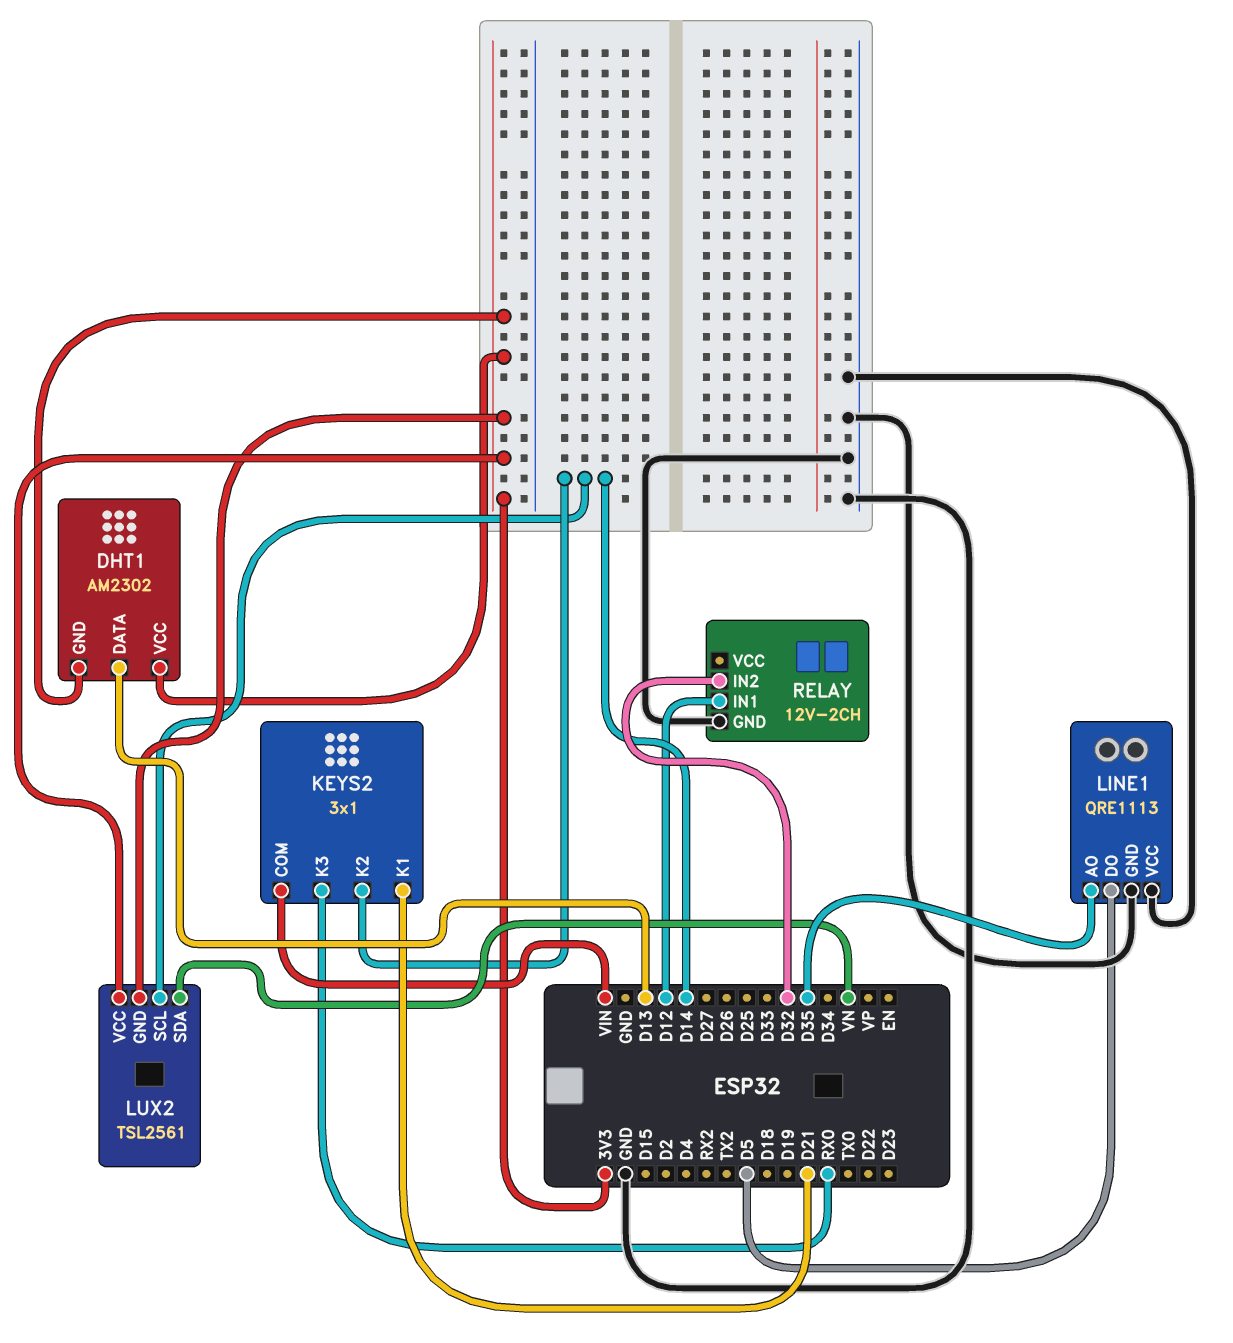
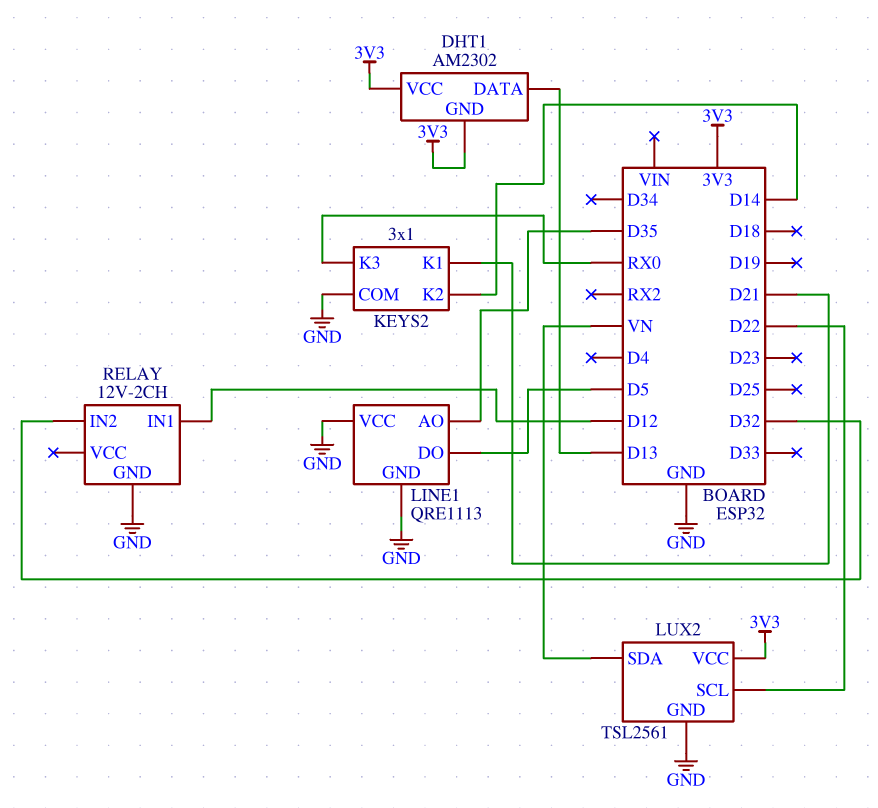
KEYS2 pin COM: VIN -> GND
LUX2 pin GND: 3V3 -> GND
LUX2 pin SCL: D14 -> D22

